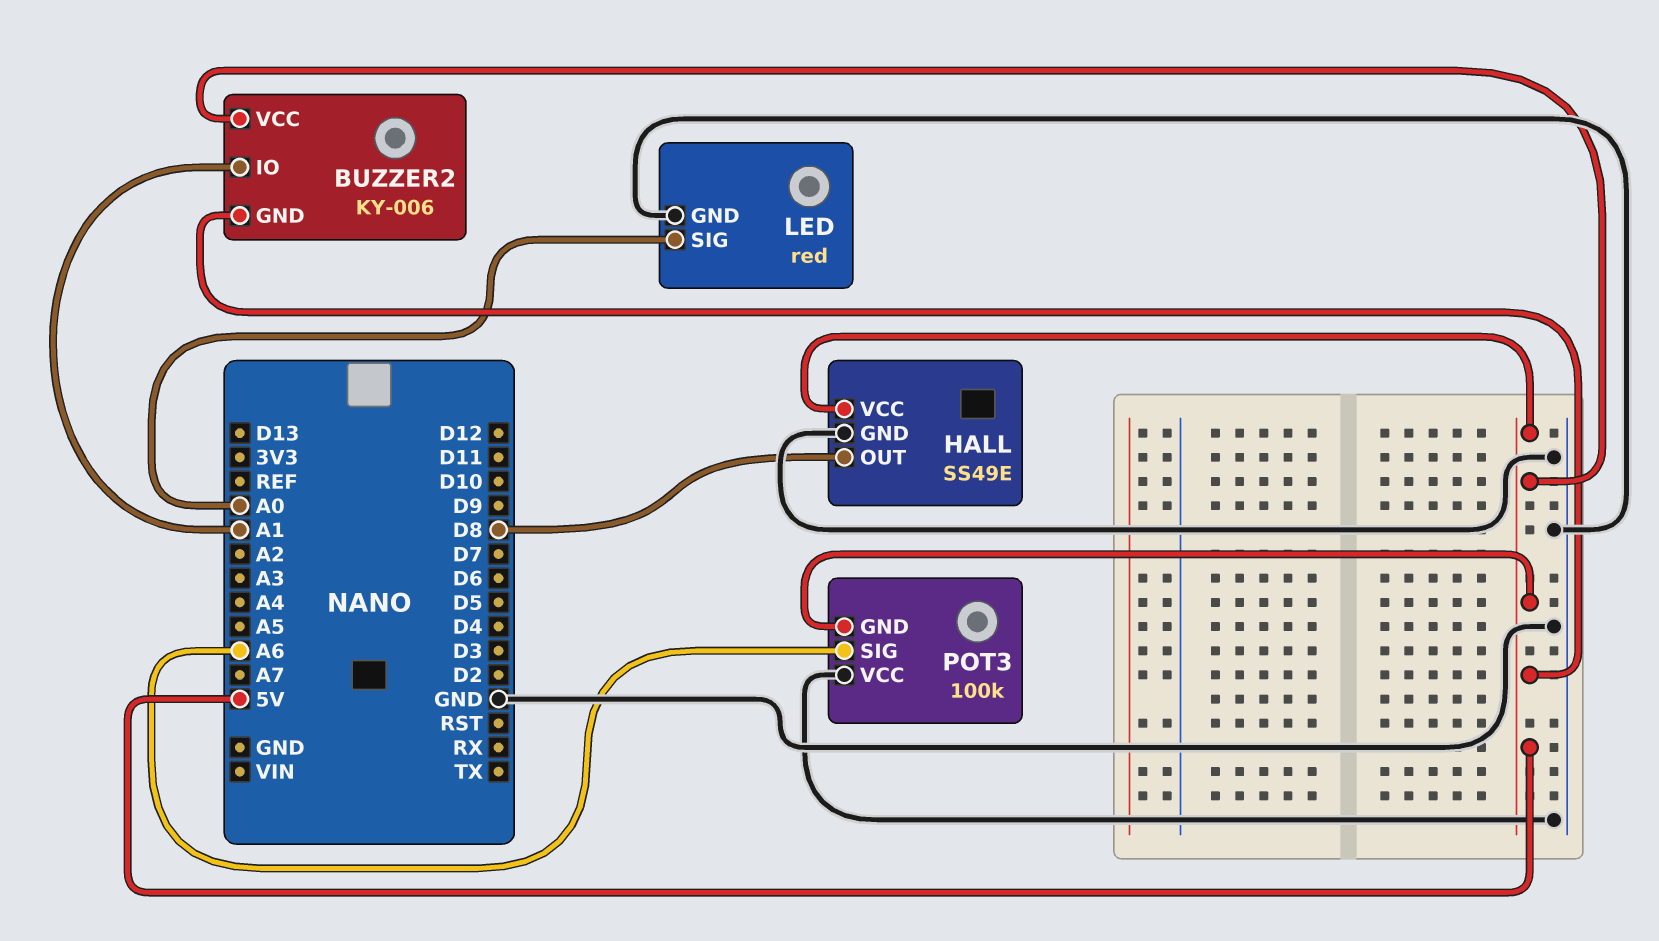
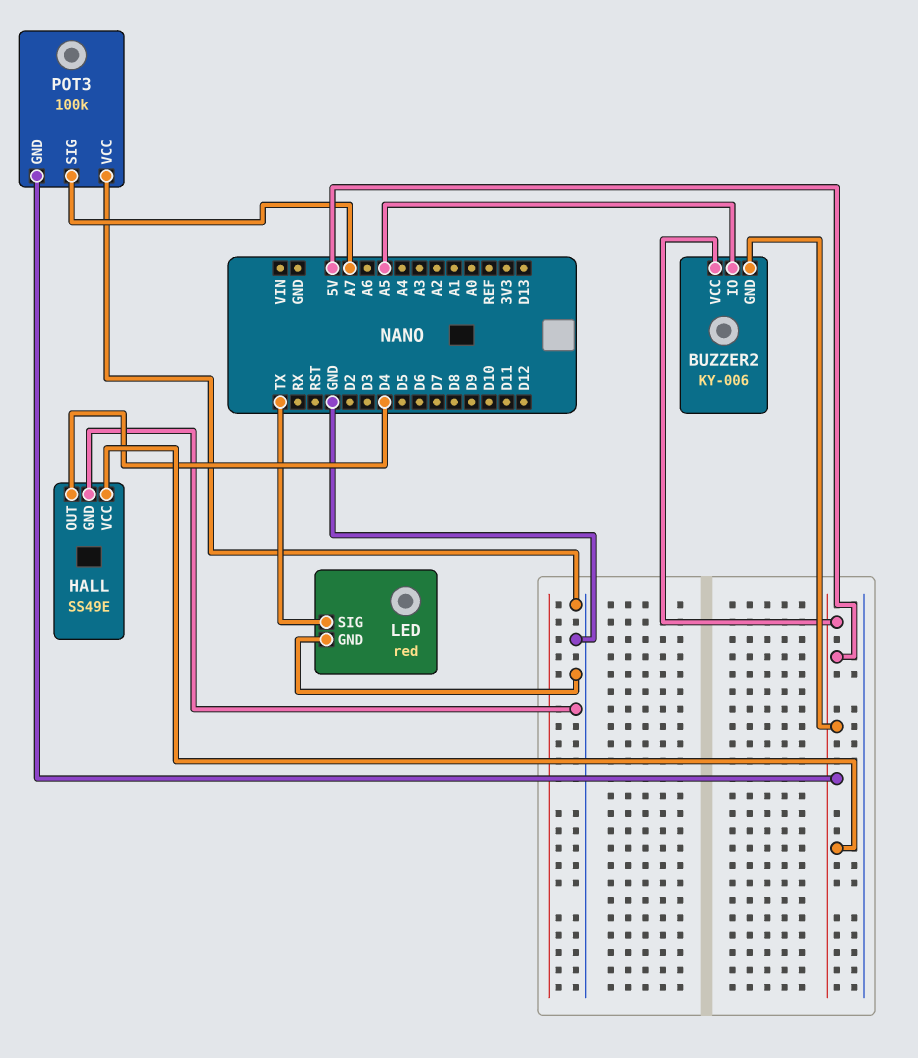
BUZZER2 pin IO: A1 -> A5
HALL pin OUT: D8 -> D4
LED pin SIG: A0 -> TX
POT3 pin SIG: A6 -> A7

